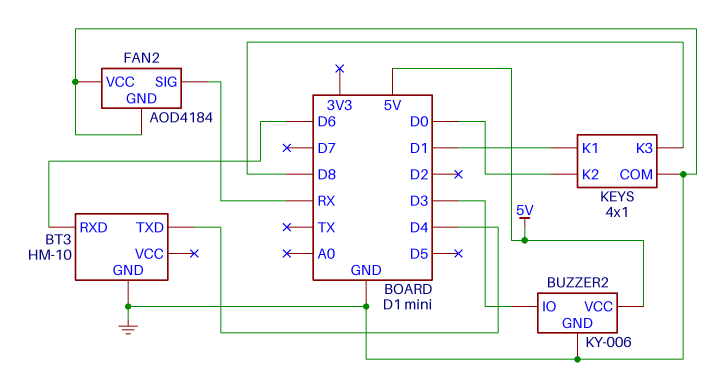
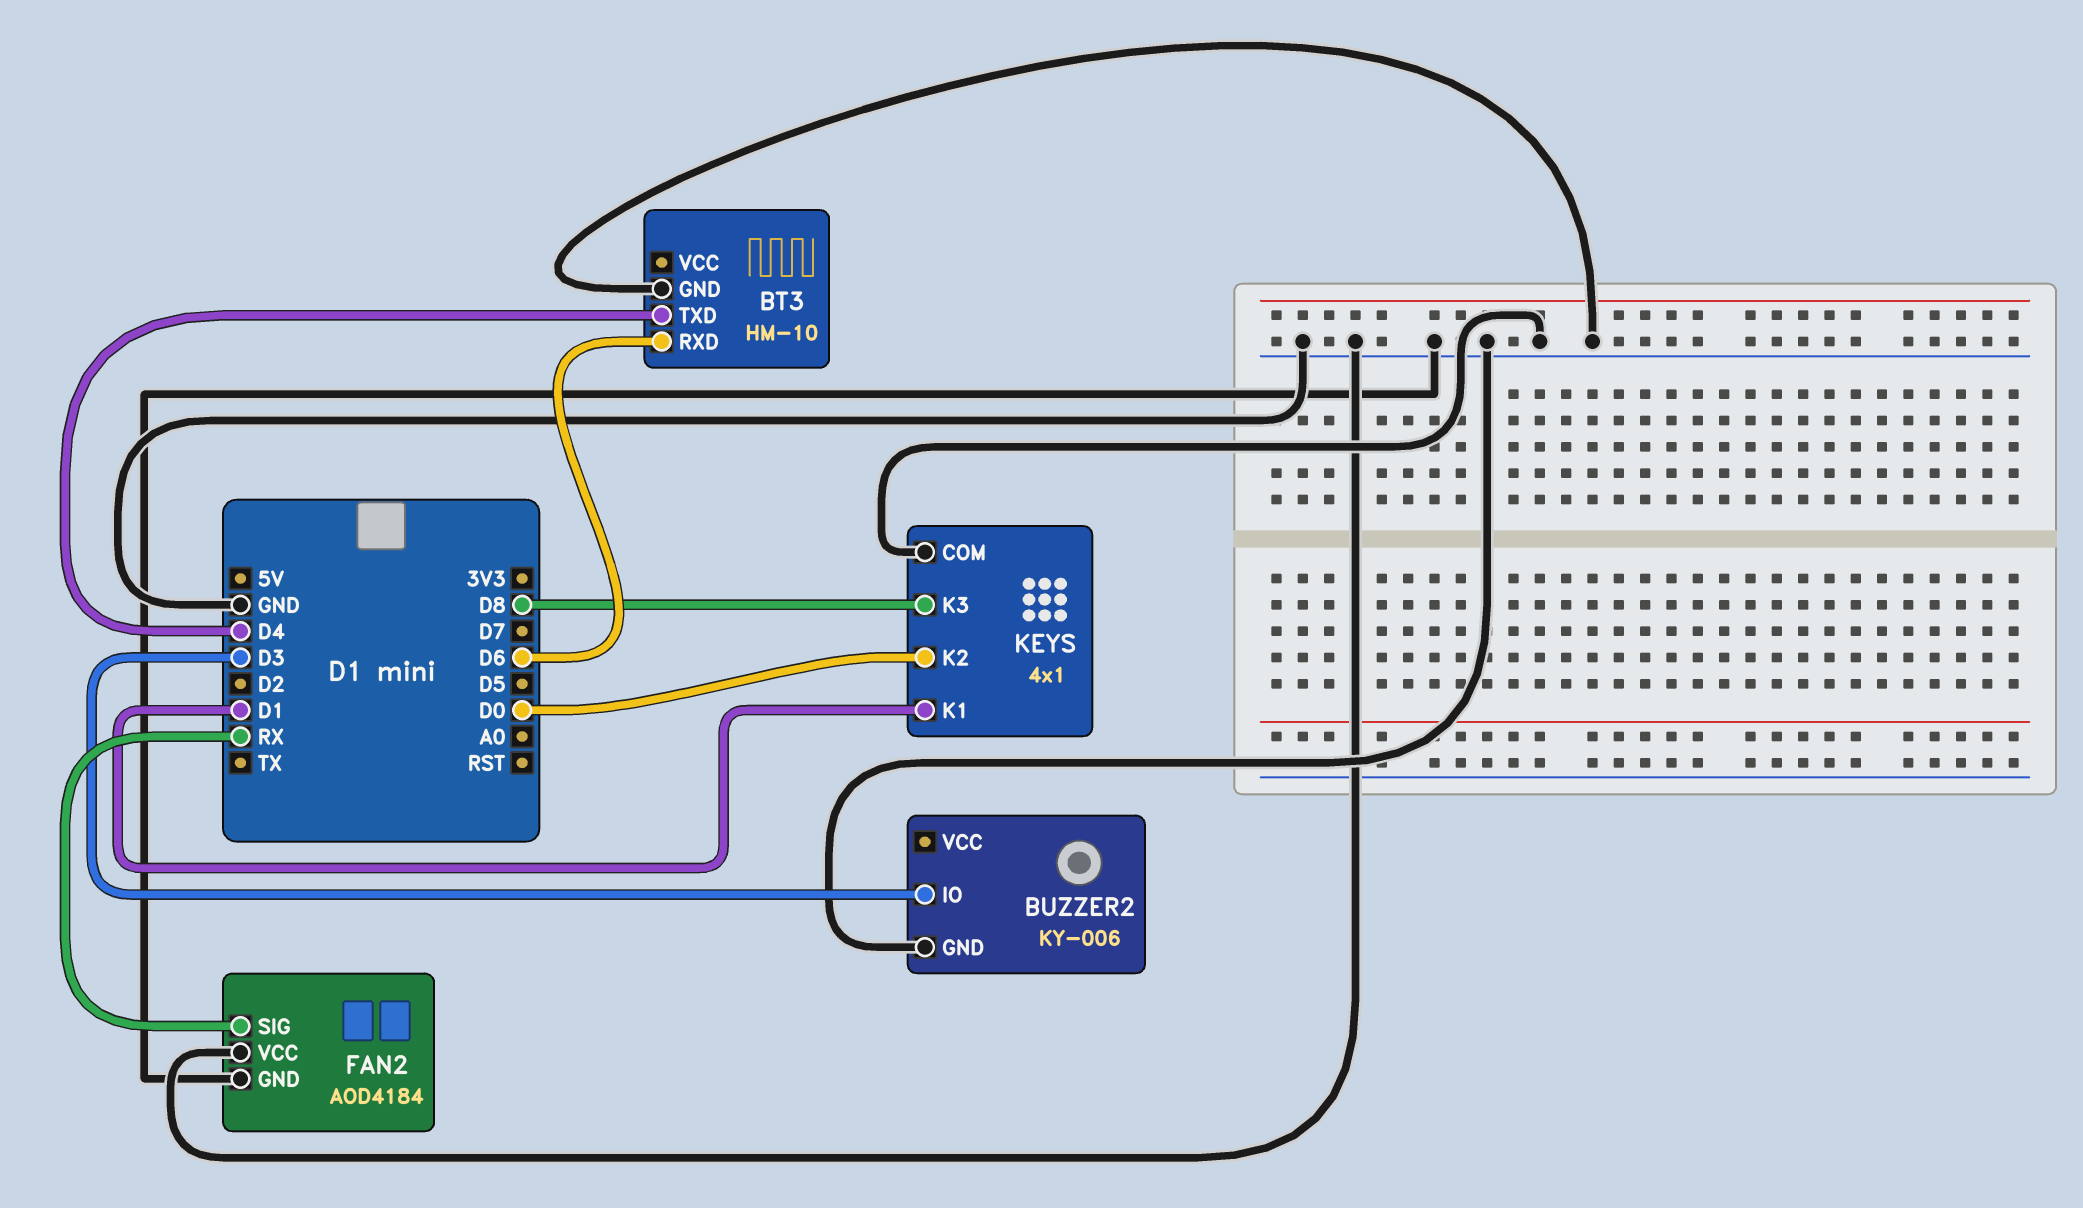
BUZZER2 pin VCC: 5V -> none

